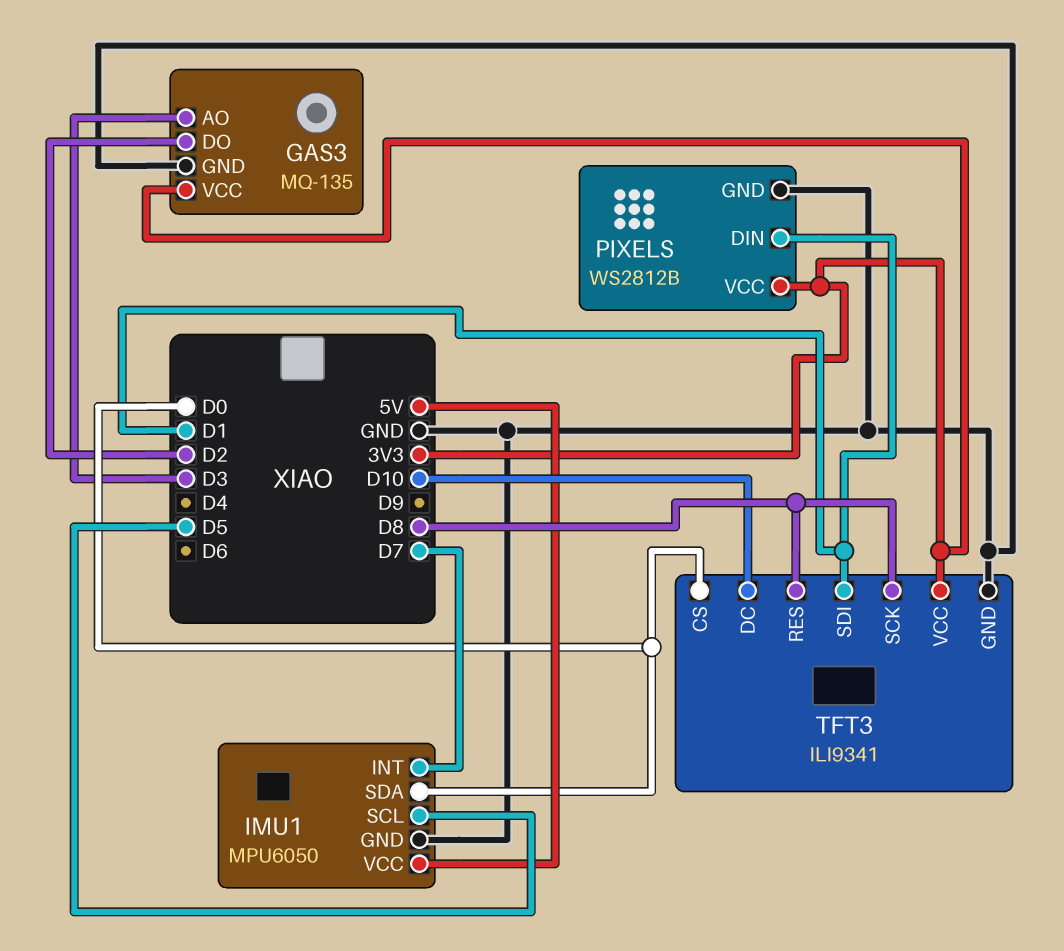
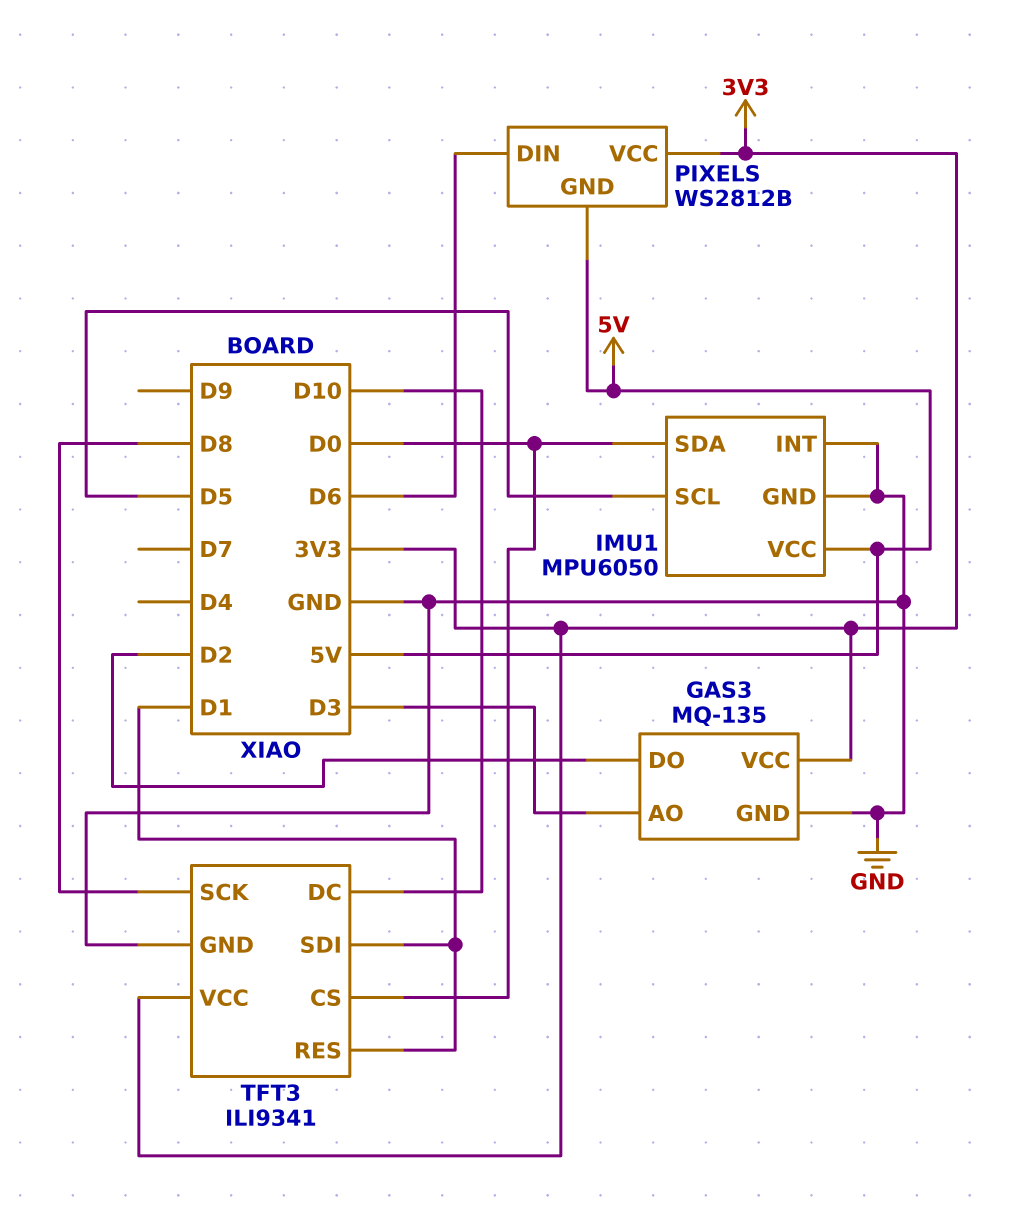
IMU1 pin INT: D7 -> GND
PIXELS pin DIN: D1 -> D6
PIXELS pin GND: GND -> 5V
TFT3 pin RES: D8 -> D1

